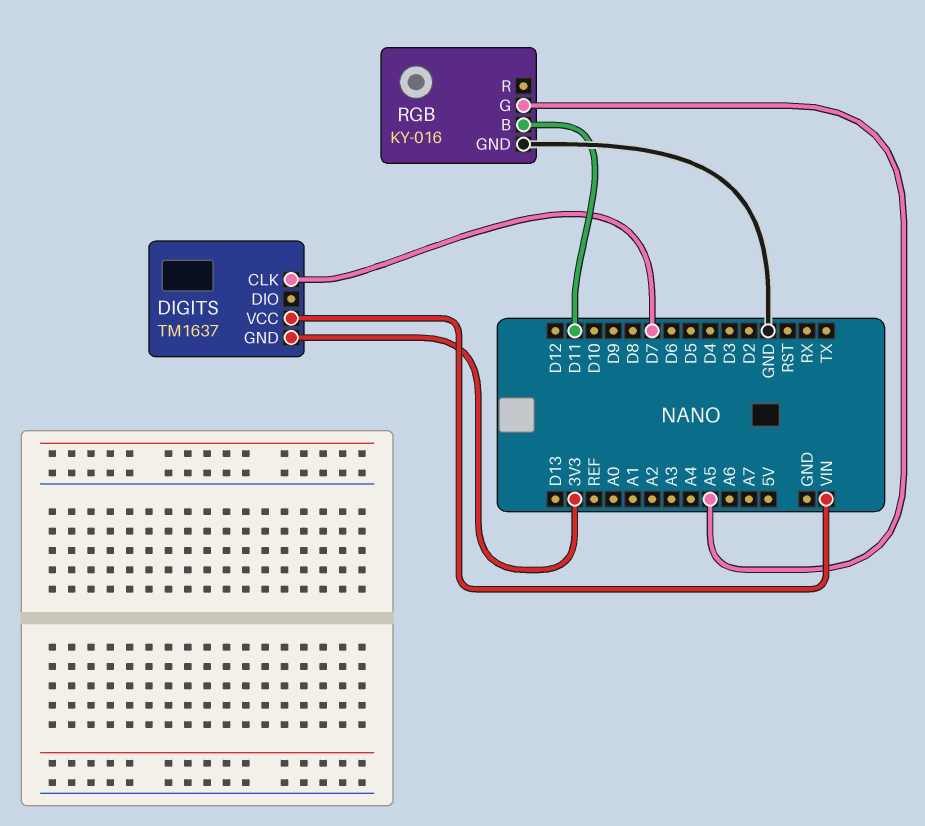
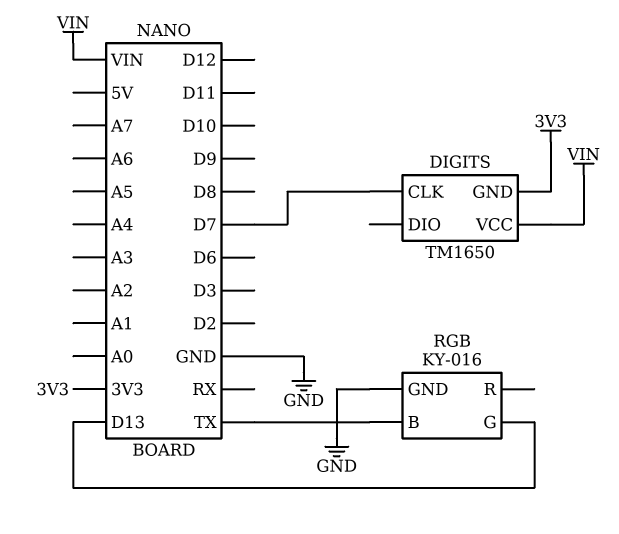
DIGITS: TM1637 -> TM1650
RGB pin B: D11 -> TX
RGB pin G: A5 -> D13

